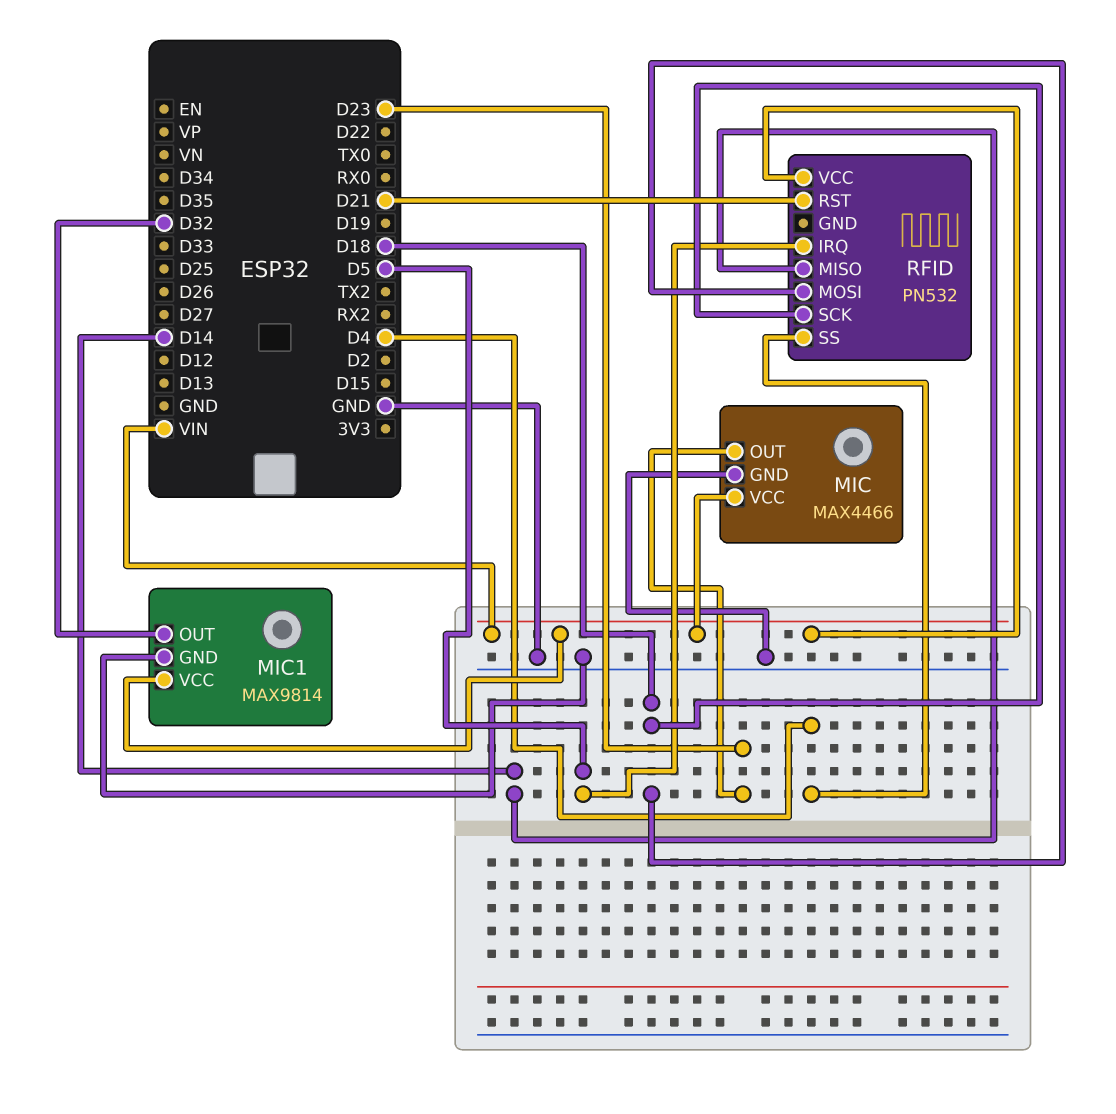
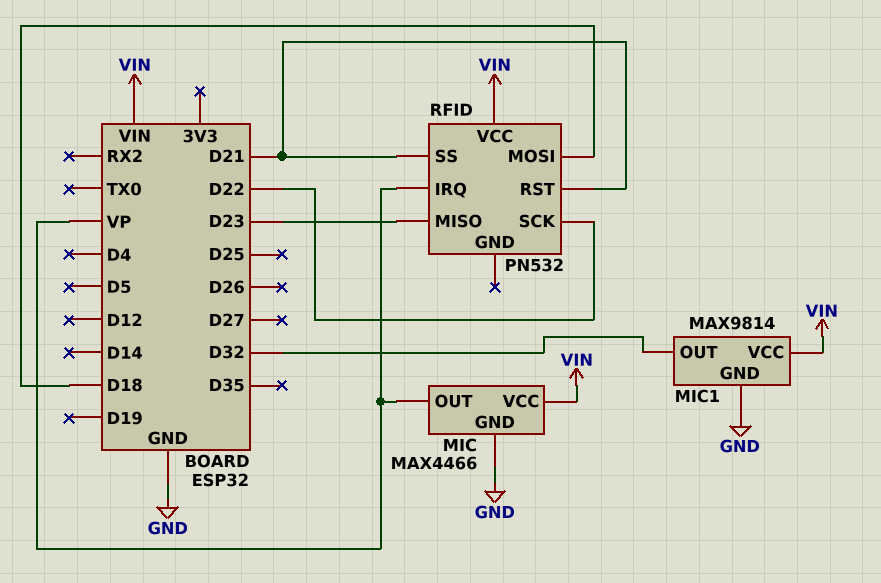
MIC pin OUT: D23 -> VP
RFID pin IRQ: D5 -> VP
RFID pin MISO: D14 -> D23
RFID pin SCK: D18 -> D22
RFID pin SS: D4 -> D21

